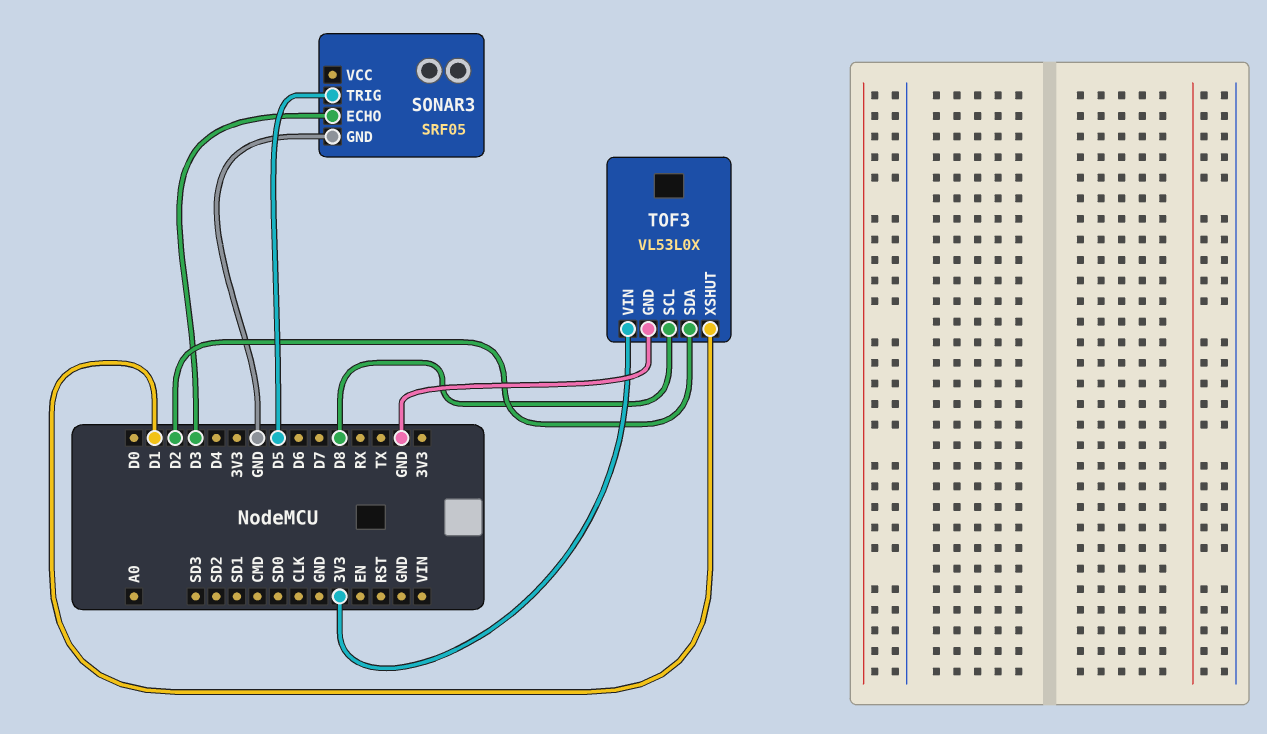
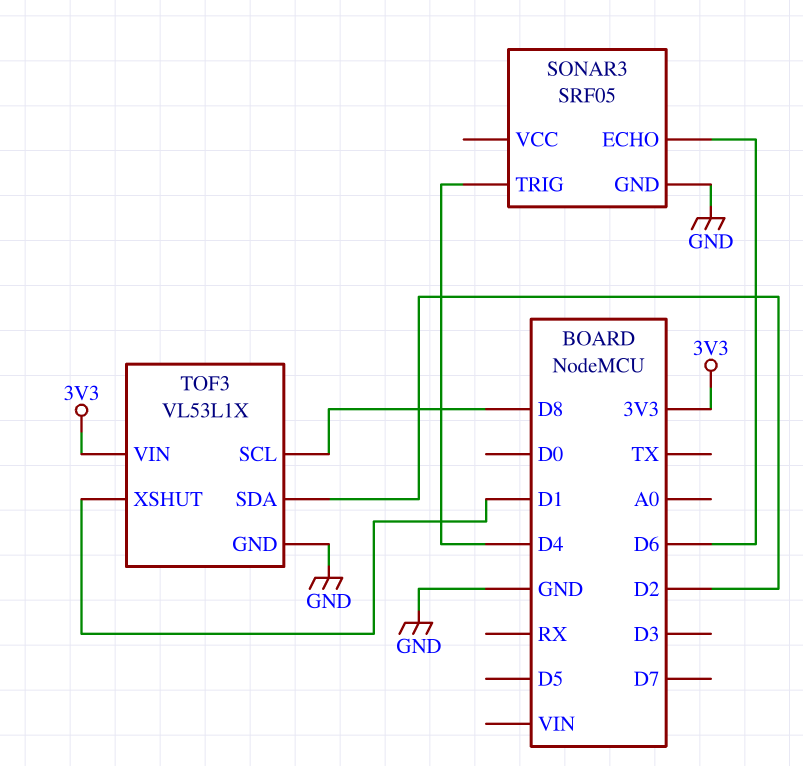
SONAR3 pin ECHO: D3 -> D6
SONAR3 pin TRIG: D5 -> D4
TOF3: VL53L0X -> VL53L1X

